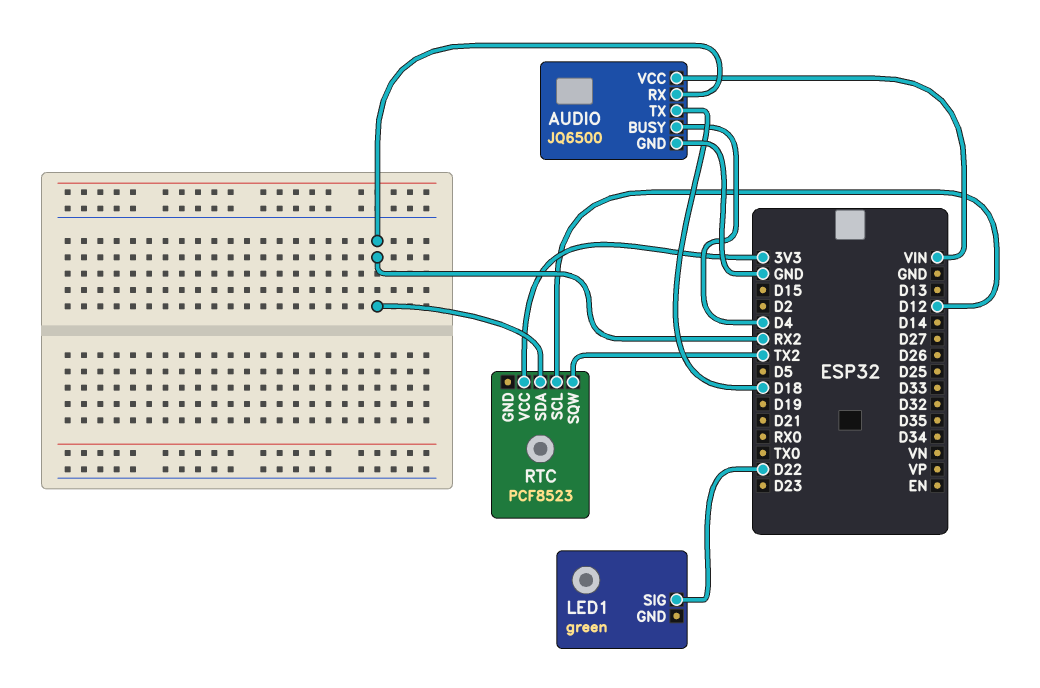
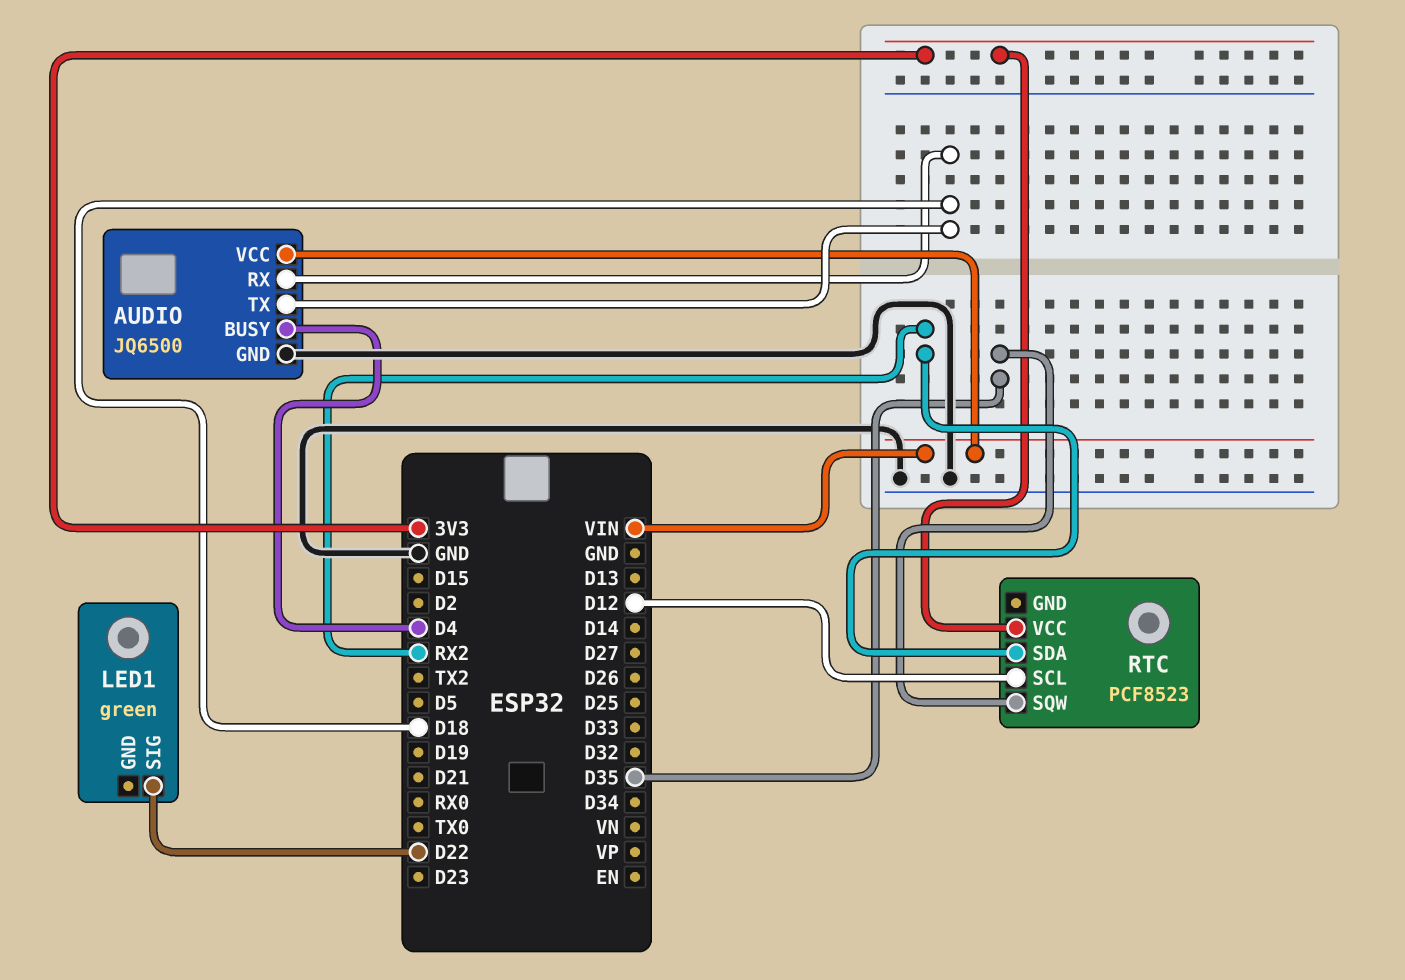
AUDIO pin RX: RX2 -> D18
RTC pin SQW: TX2 -> D35

